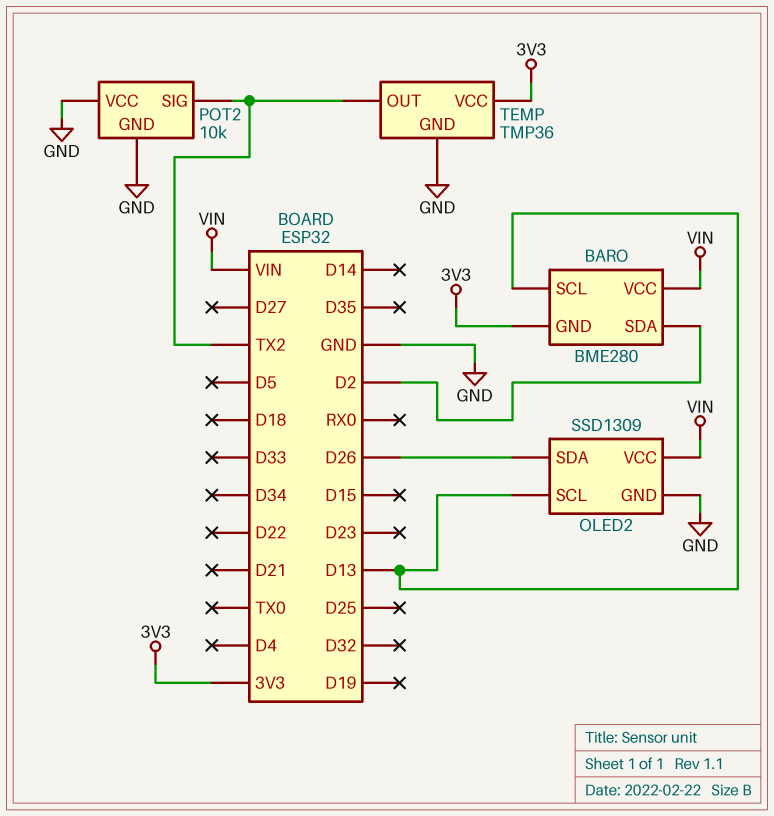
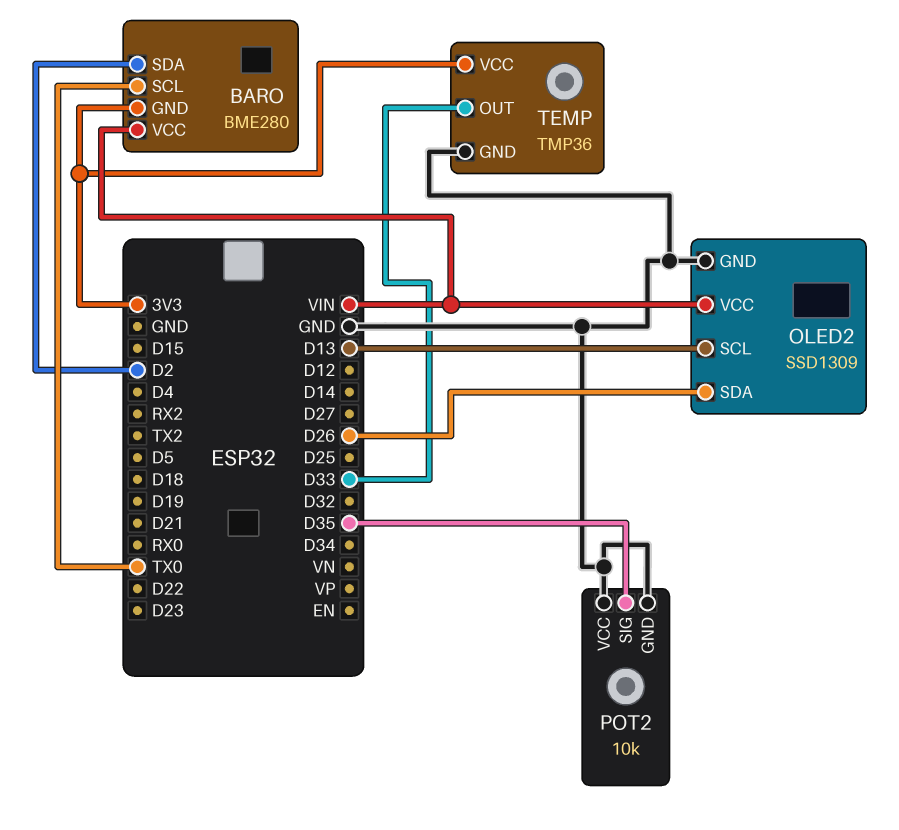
BARO pin SCL: D13 -> TX0
POT2 pin SIG: TX2 -> D35
TEMP pin OUT: TX2 -> D33

